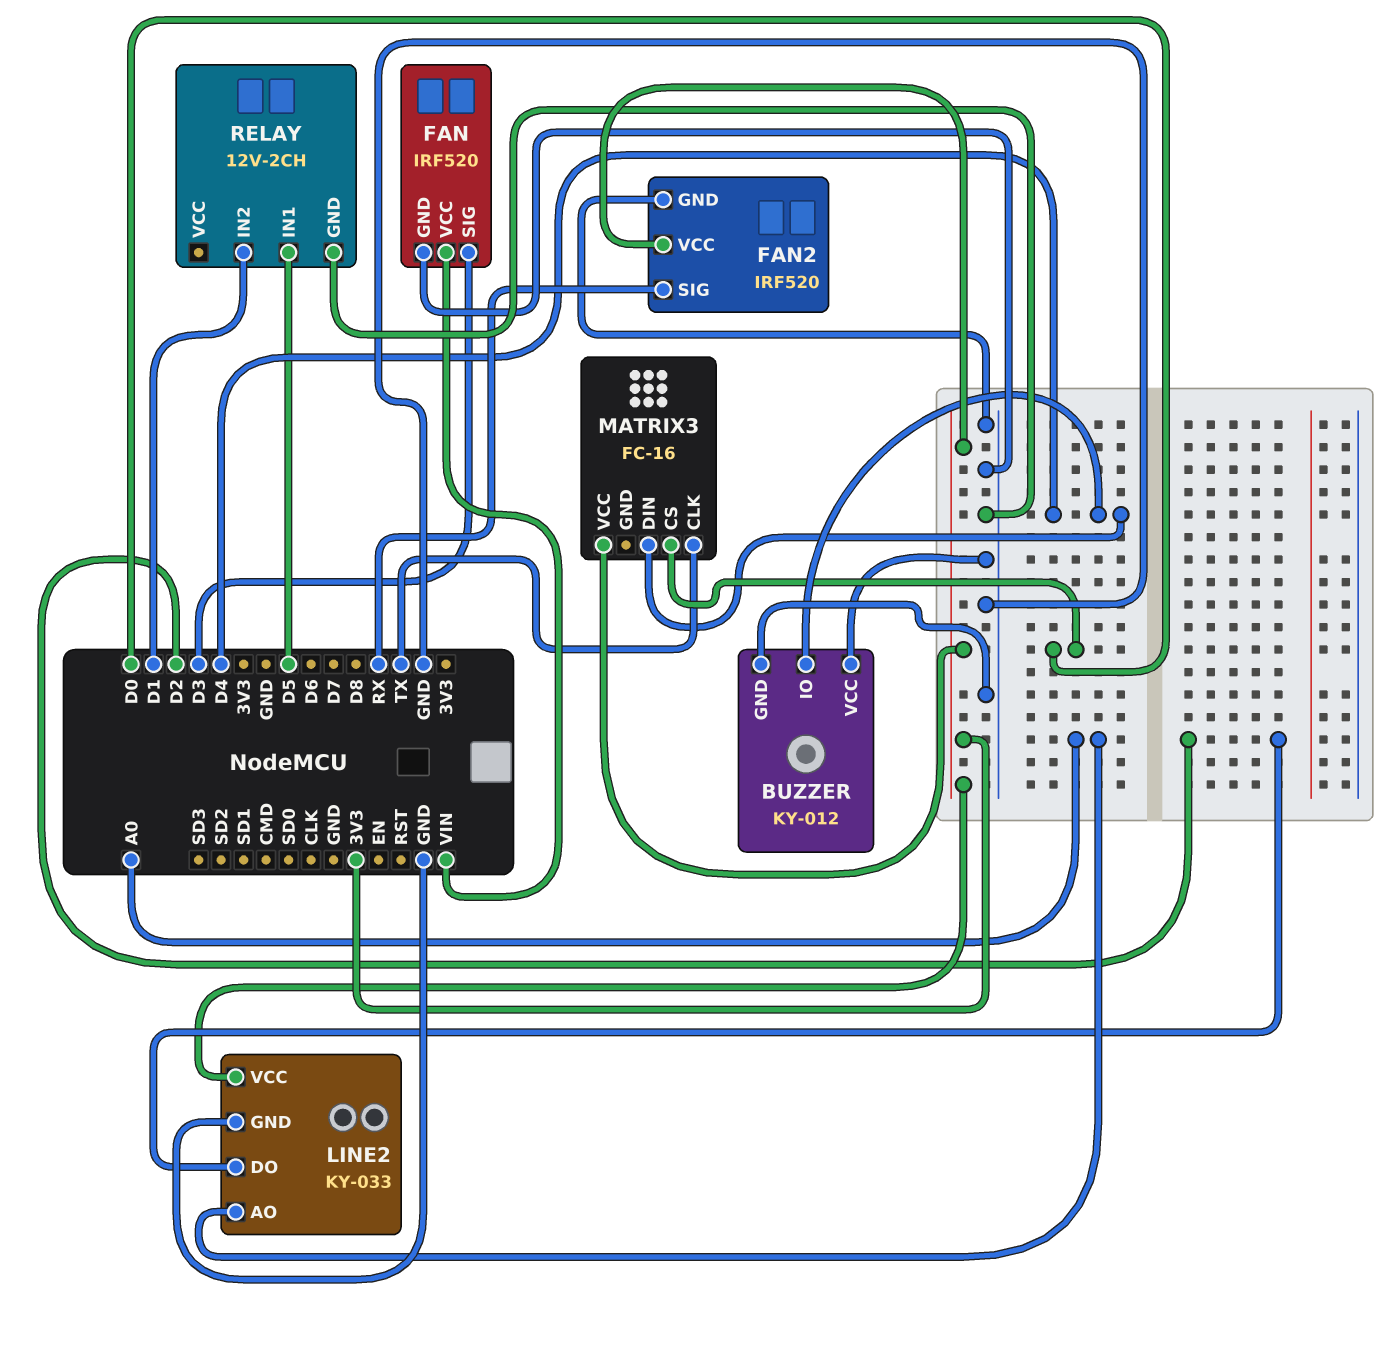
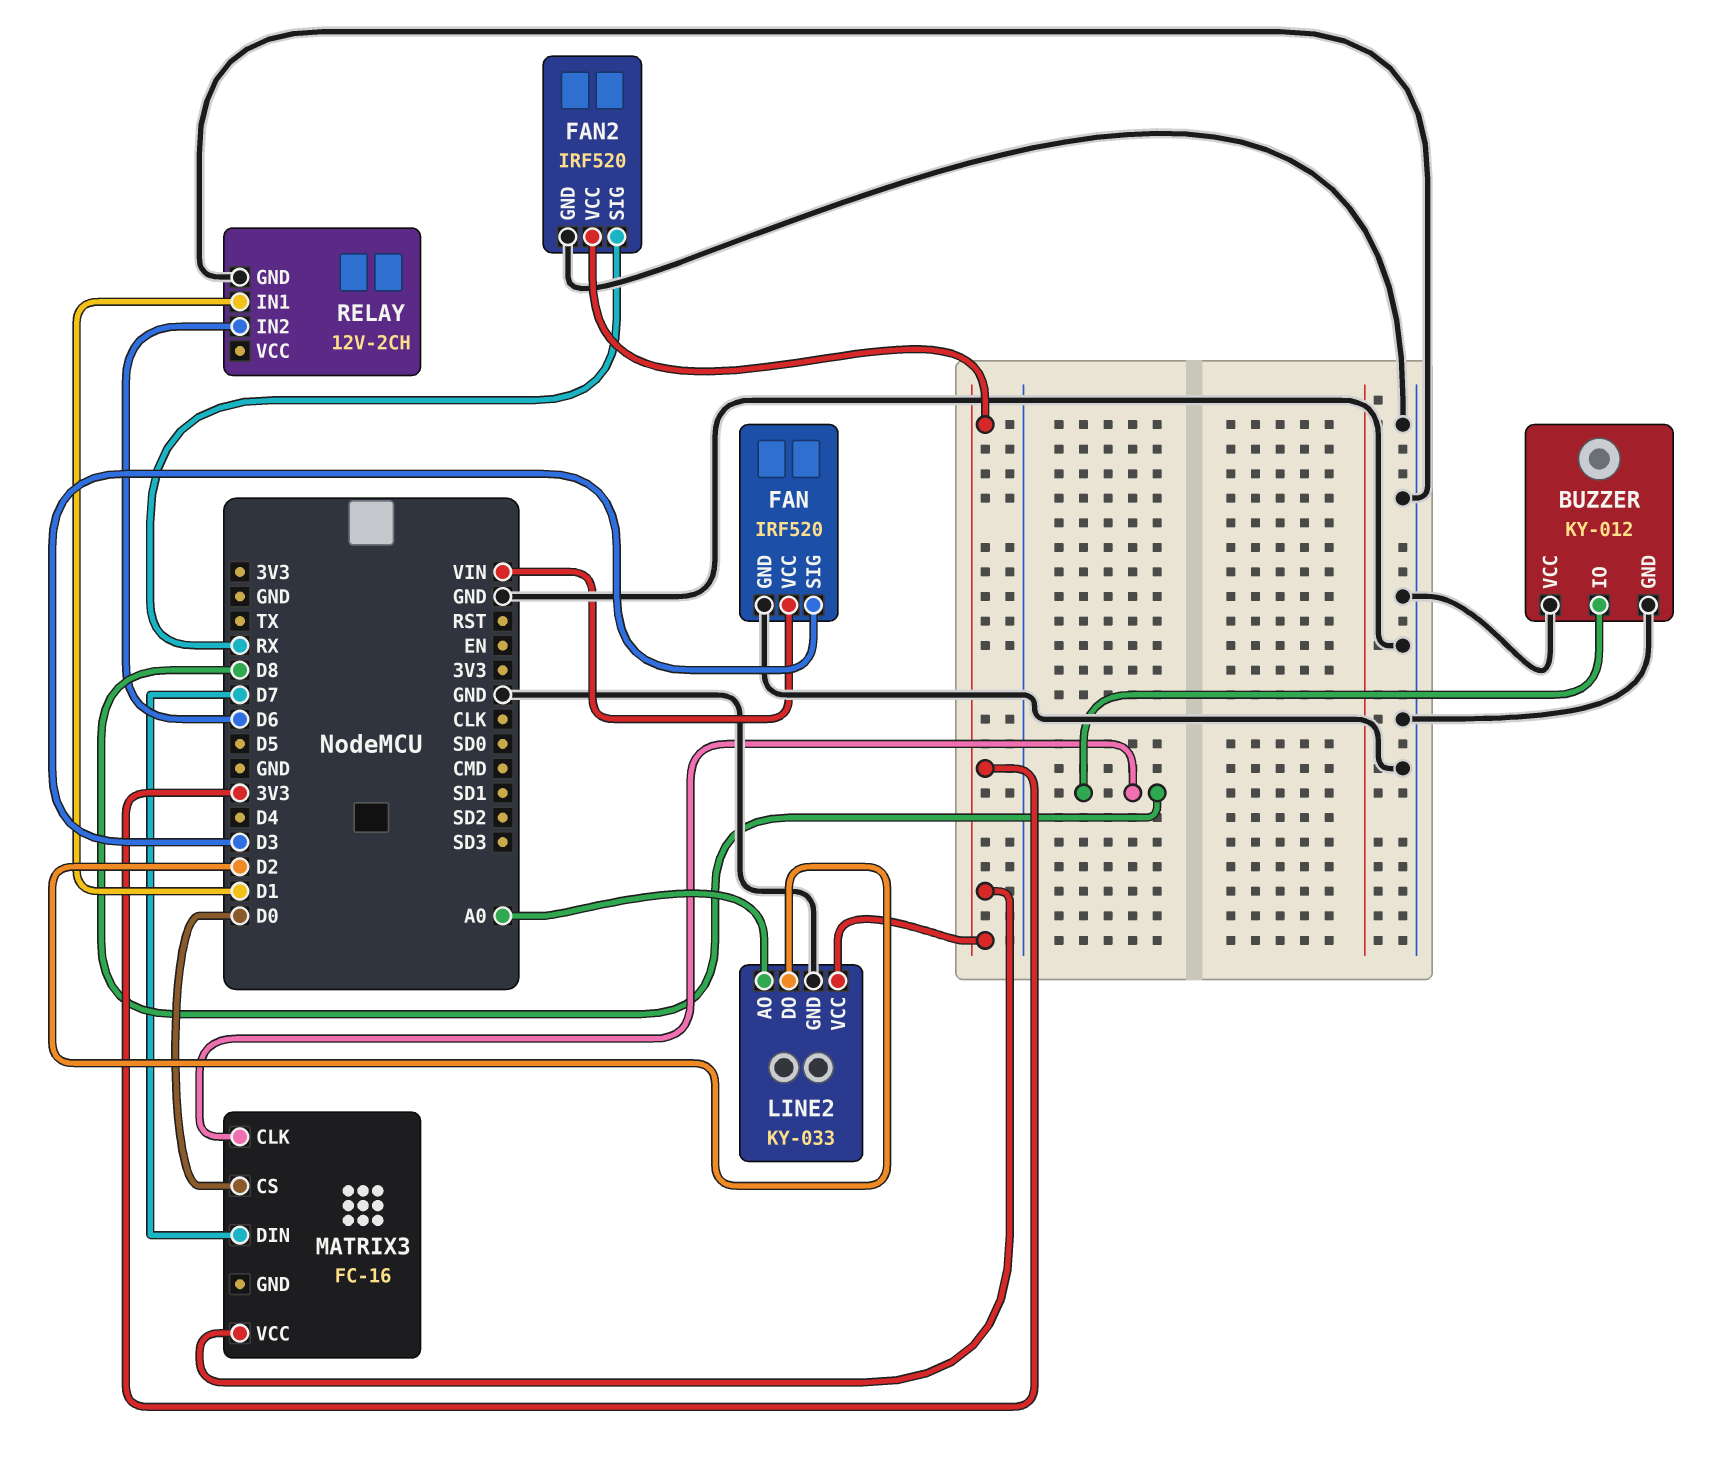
BUZZER pin IO: D4 -> D8
MATRIX3 pin CLK: TX -> D8
MATRIX3 pin DIN: D4 -> D7
RELAY pin IN1: D5 -> D1
RELAY pin IN2: D1 -> D6

